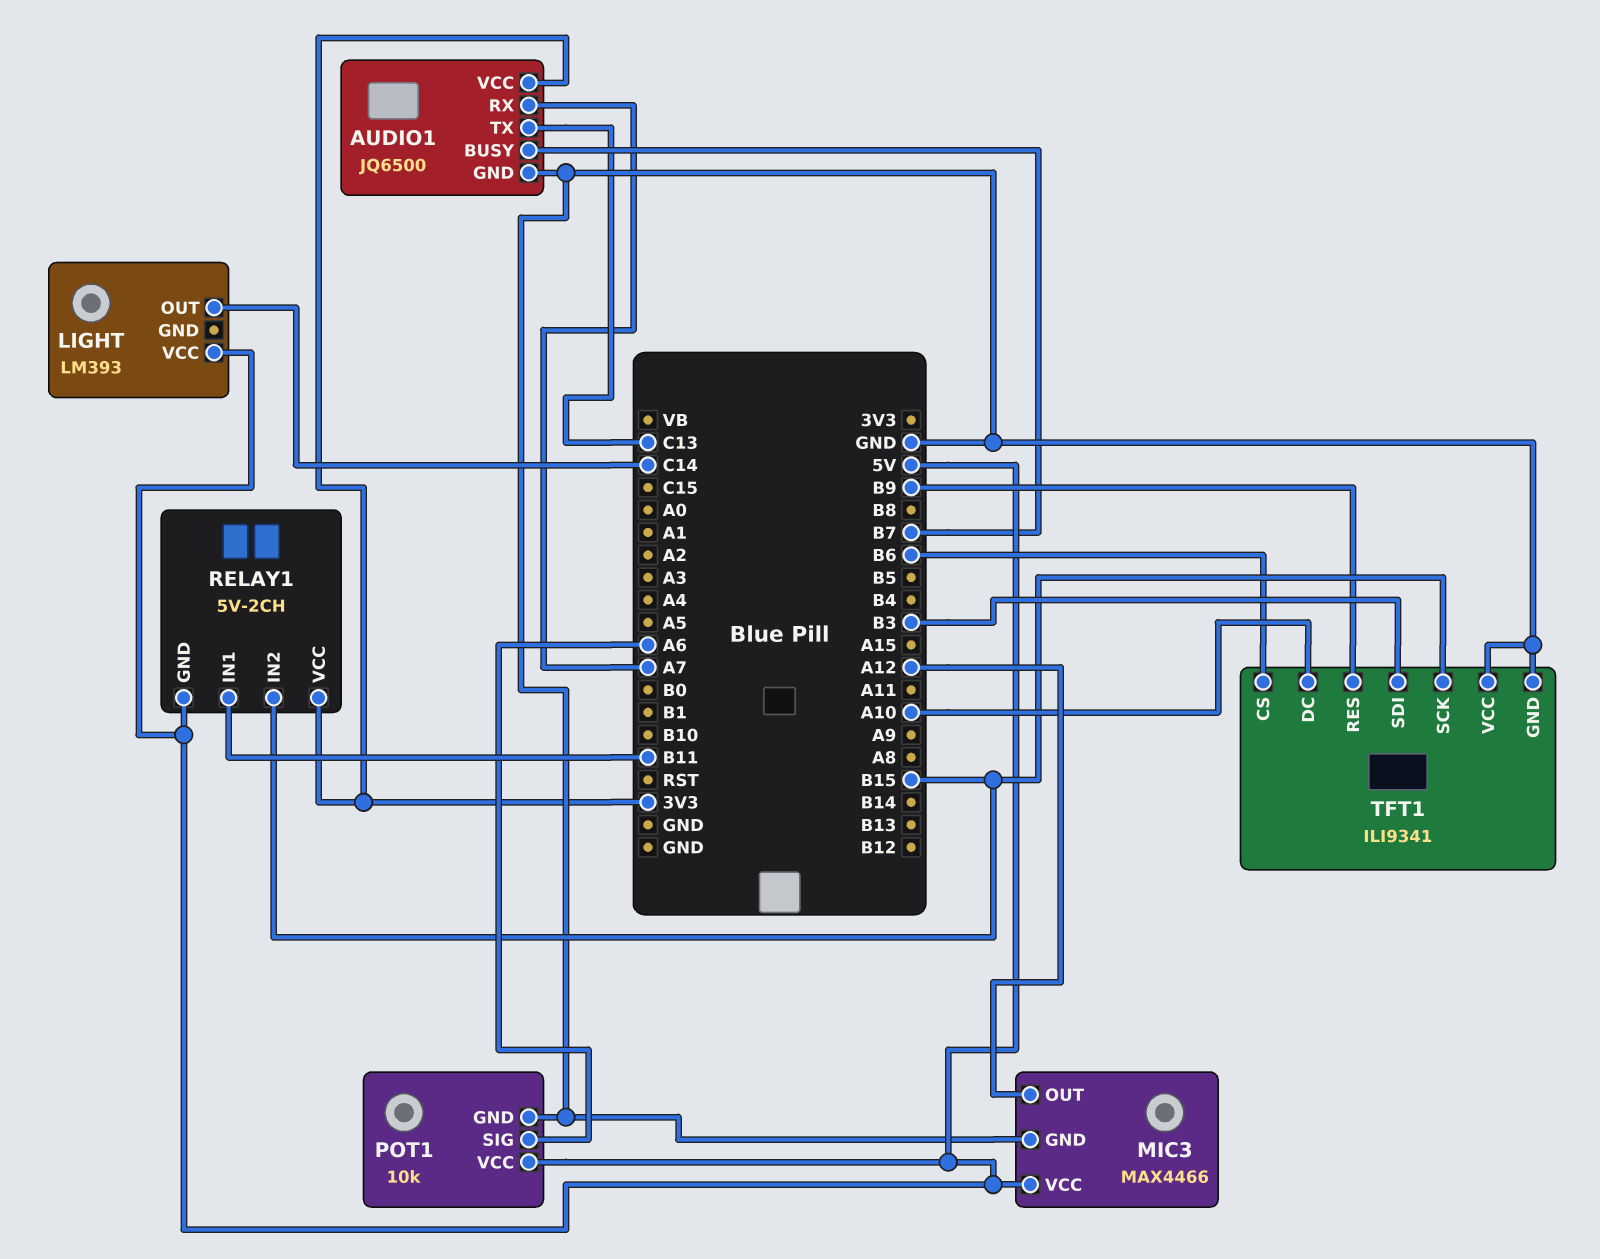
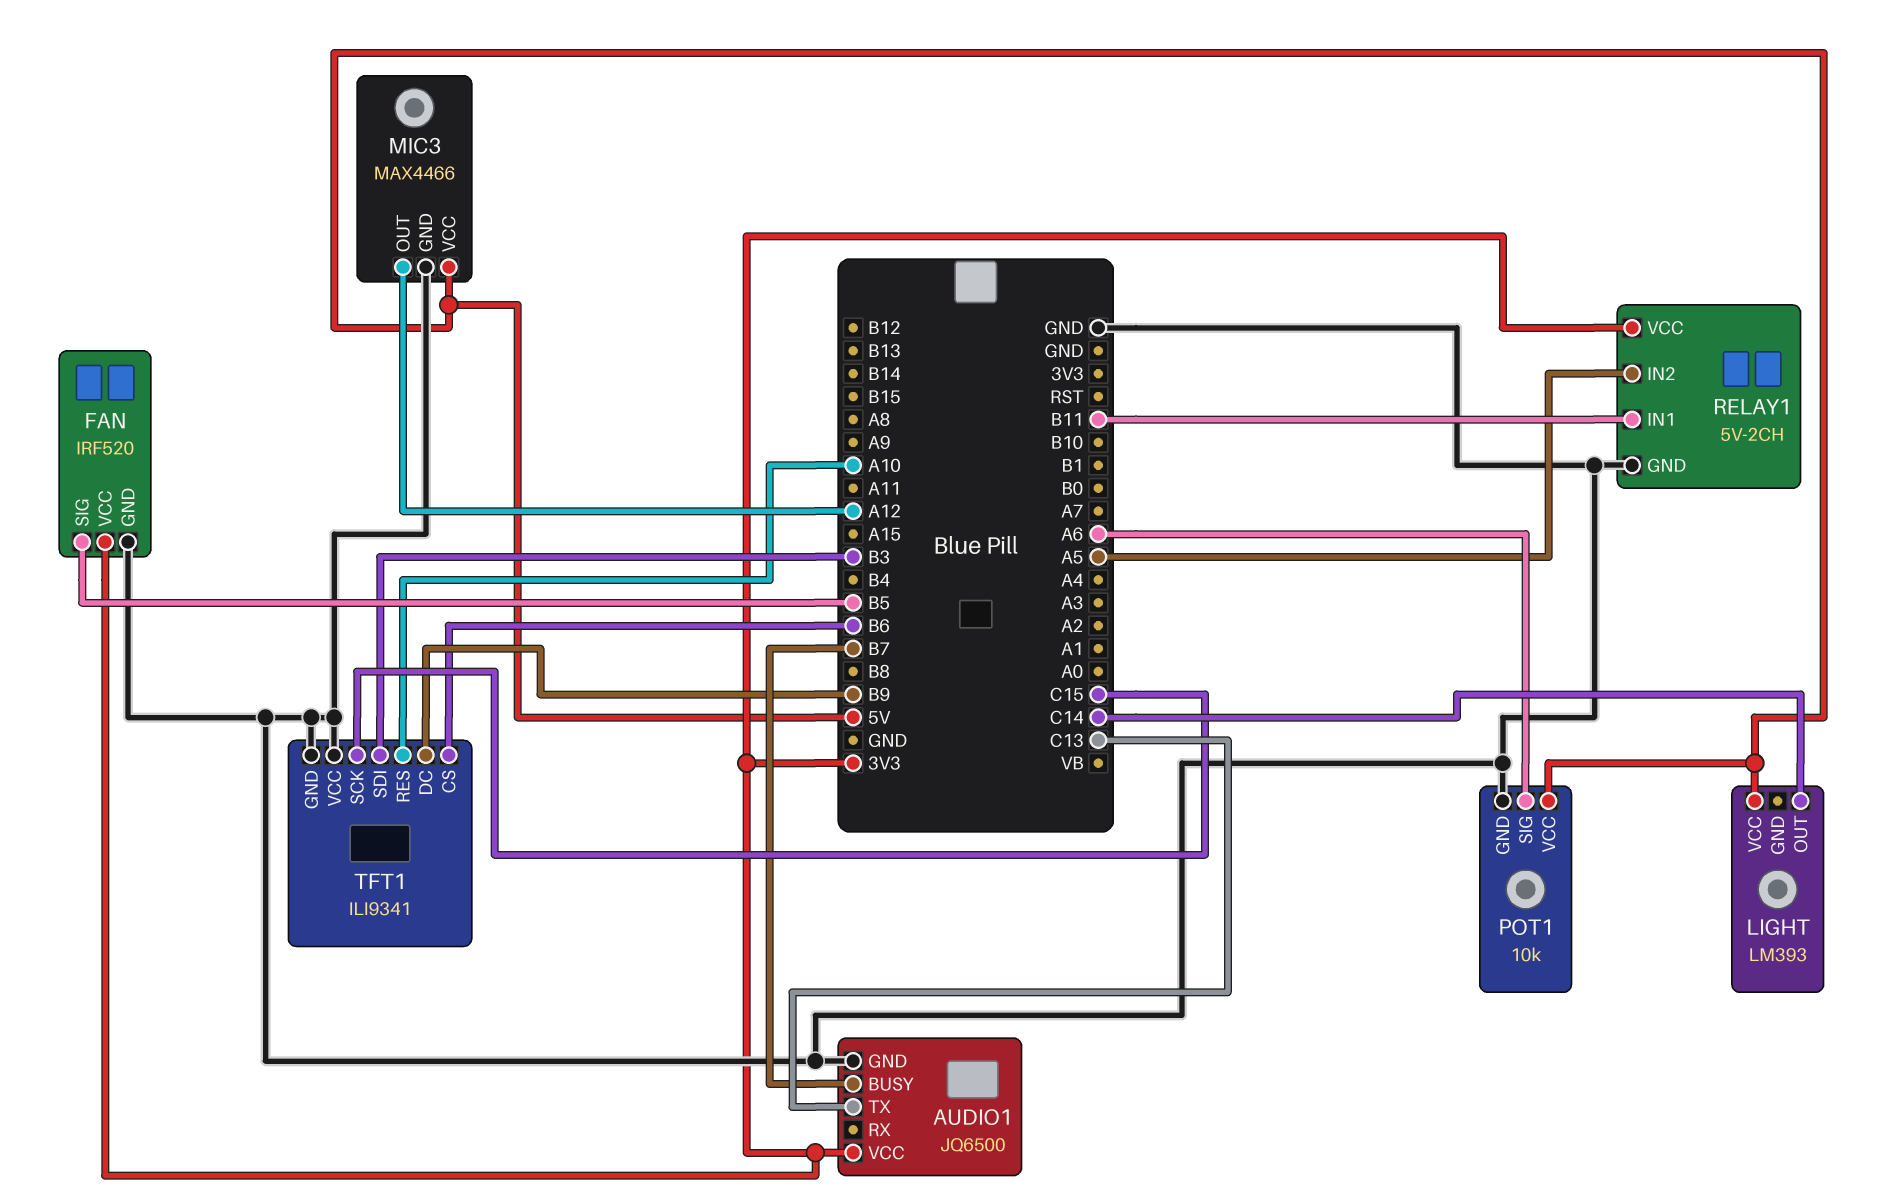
AUDIO1 pin RX: A7 -> none
FAN: none -> IRF520
FAN pin GND: none -> GND
FAN pin SIG: none -> B5
FAN pin VCC: none -> 3V3
RELAY1 pin GND: 5V -> GND
RELAY1 pin IN2: B15 -> A5
TFT1 pin DC: A10 -> B9
TFT1 pin RES: B9 -> A10
TFT1 pin SCK: B15 -> C15

